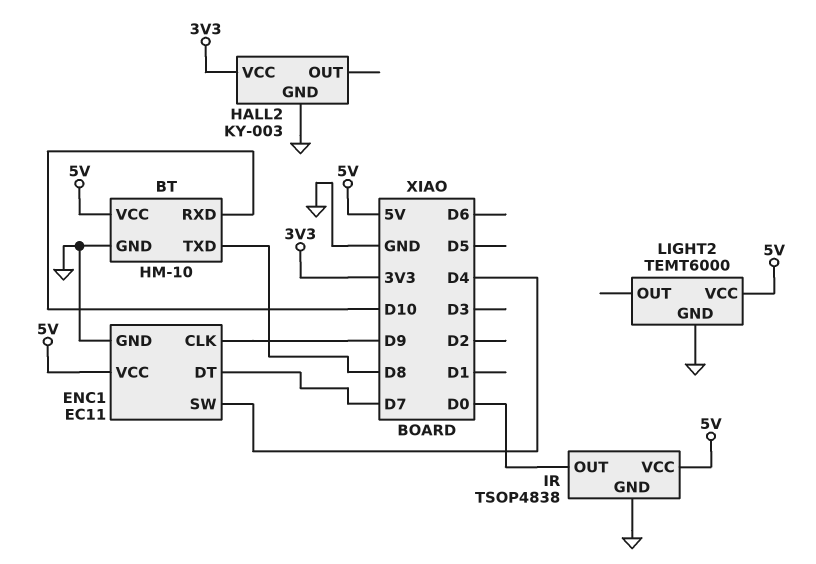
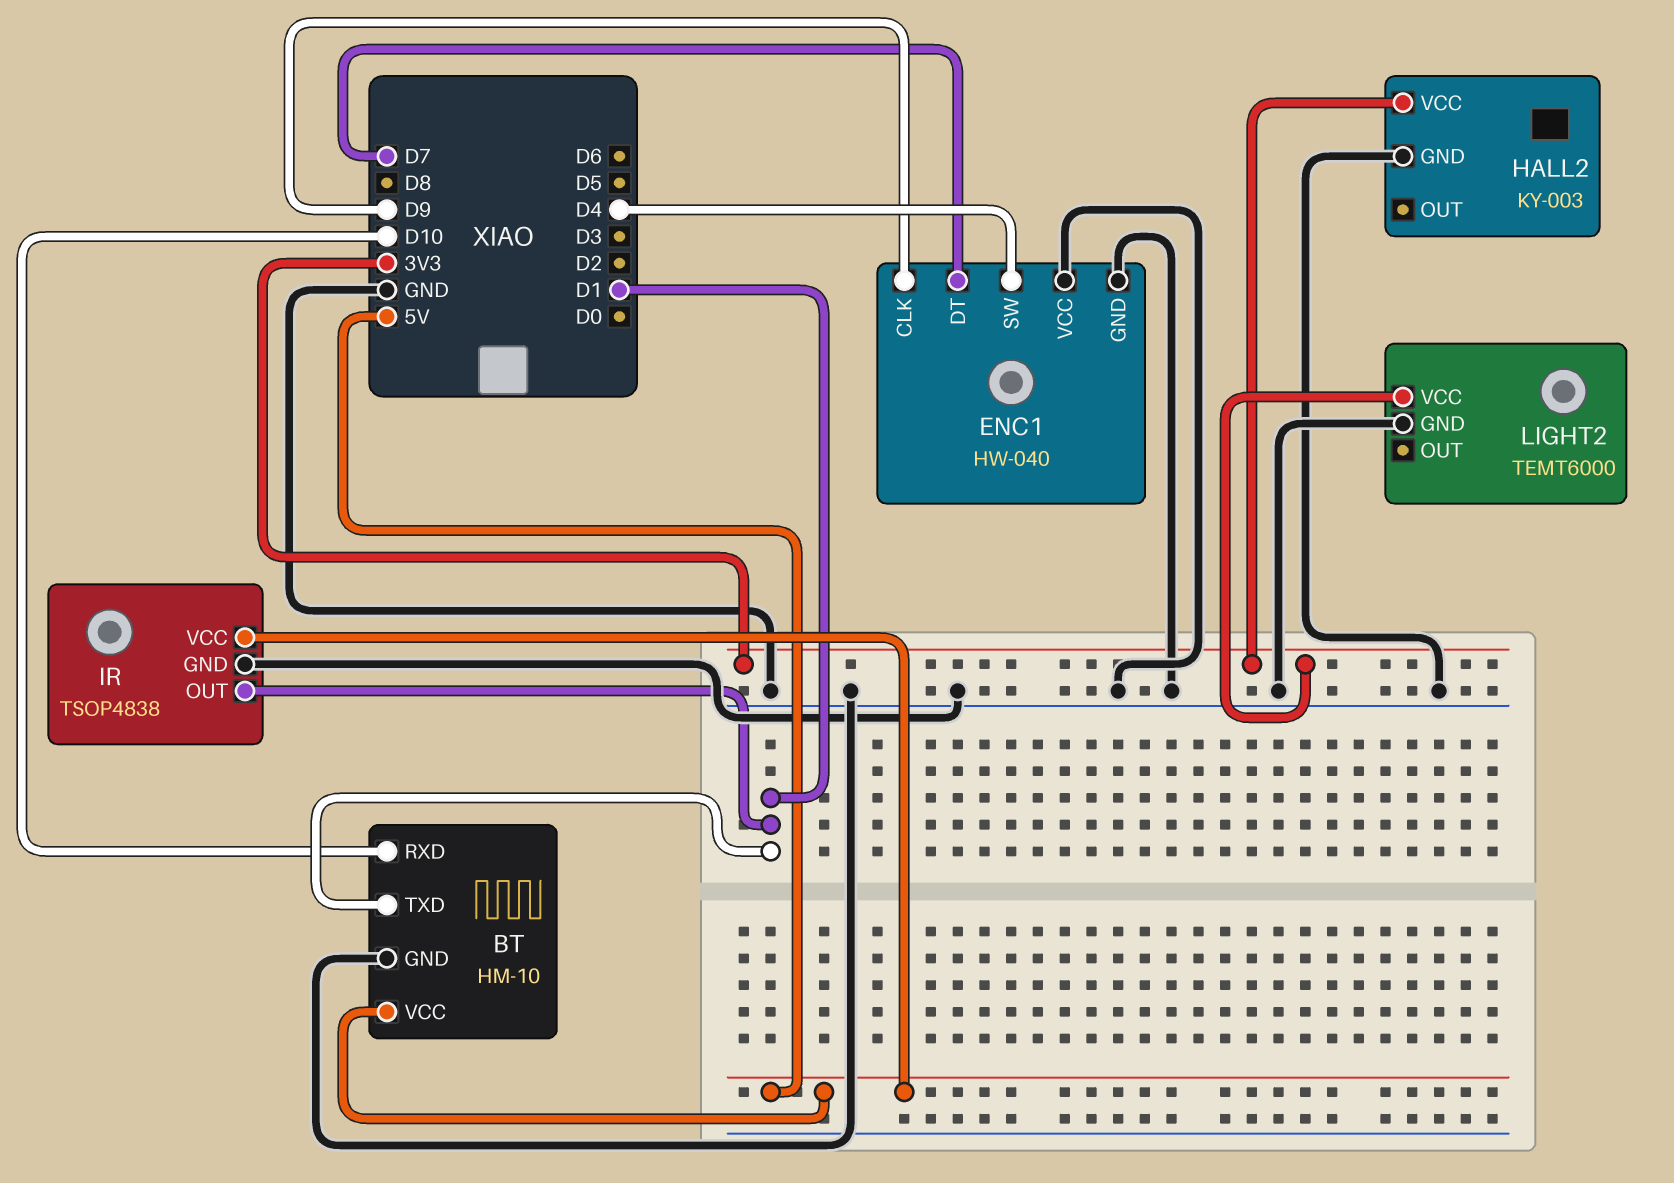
BT pin TXD: D8 -> D1
ENC1: EC11 -> HW-040
ENC1 pin VCC: 5V -> GND
IR pin OUT: D0 -> D1
LIGHT2 pin VCC: 5V -> 3V3

